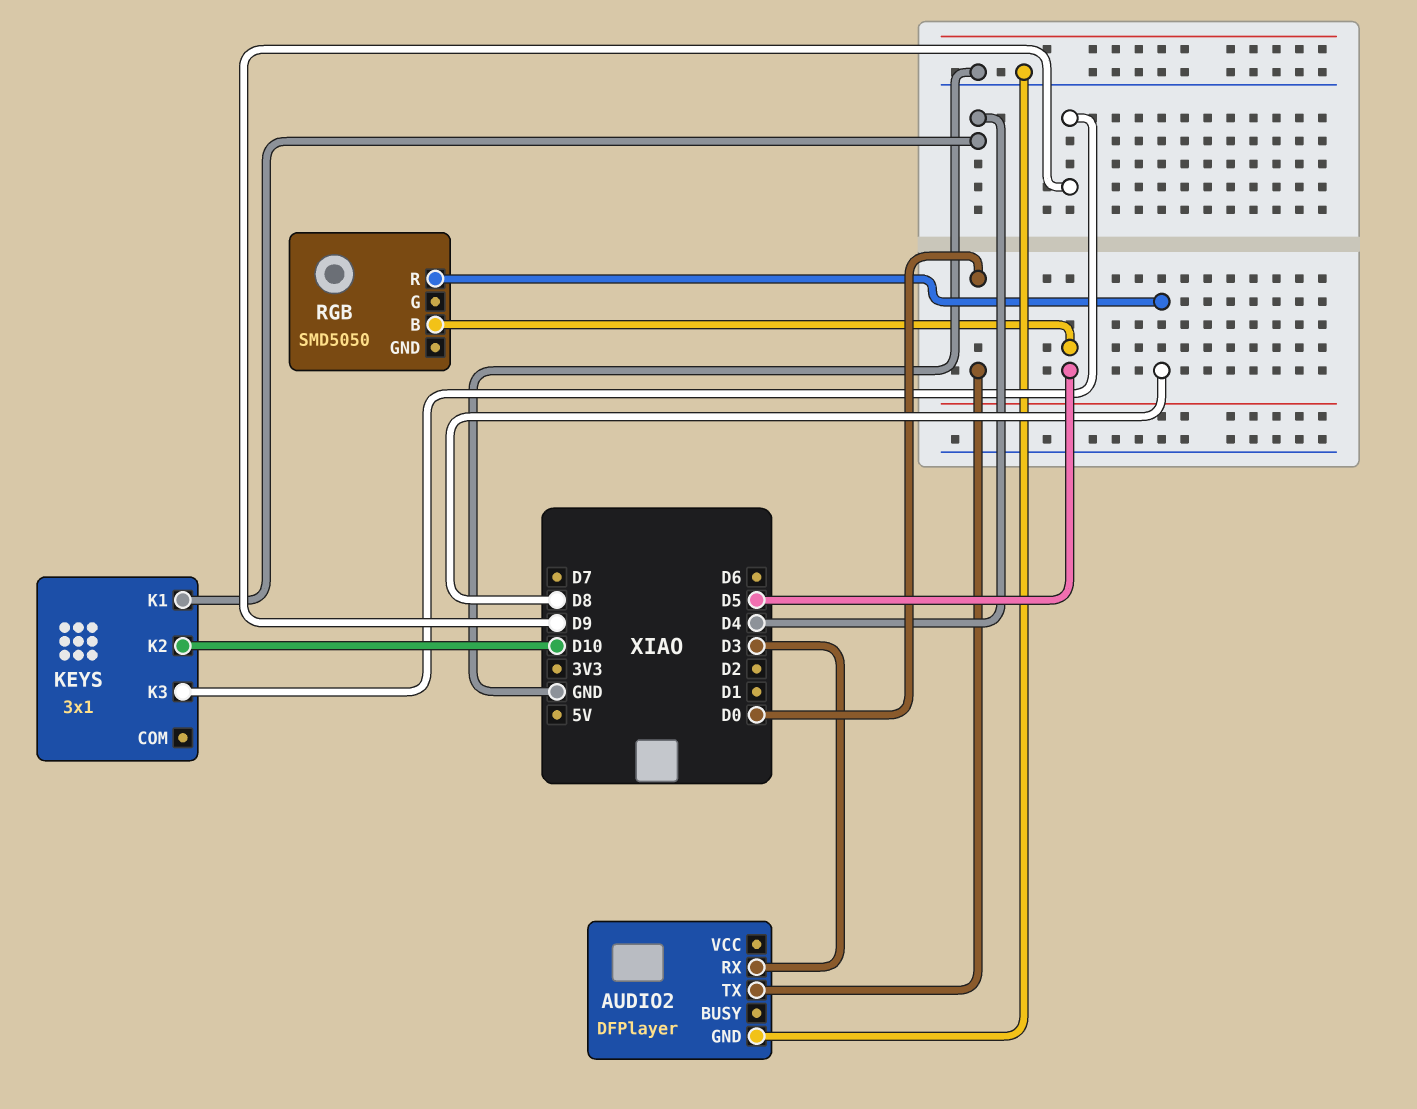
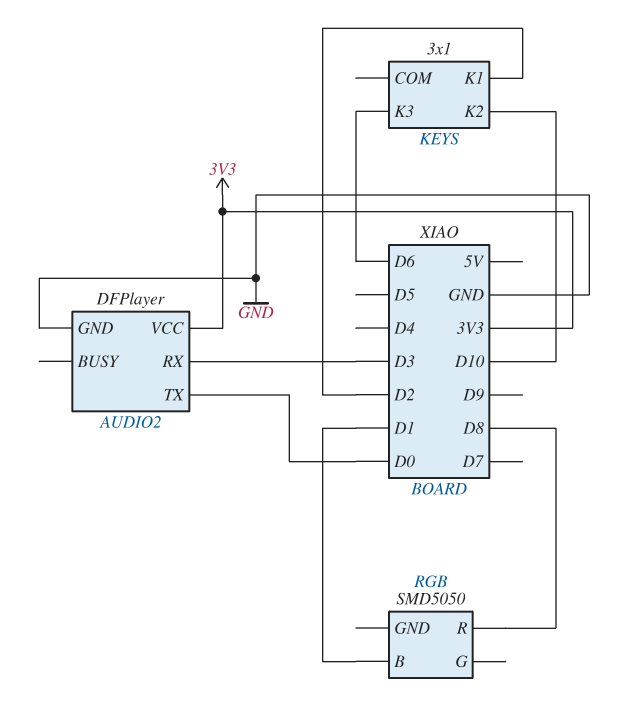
AUDIO2 pin VCC: none -> 3V3
KEYS pin K1: D4 -> D2
KEYS pin K3: D9 -> D6
RGB pin B: D5 -> D1

